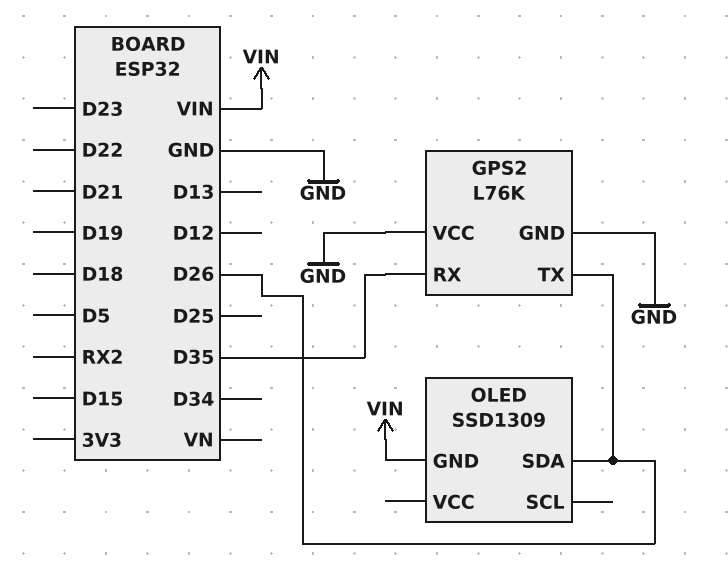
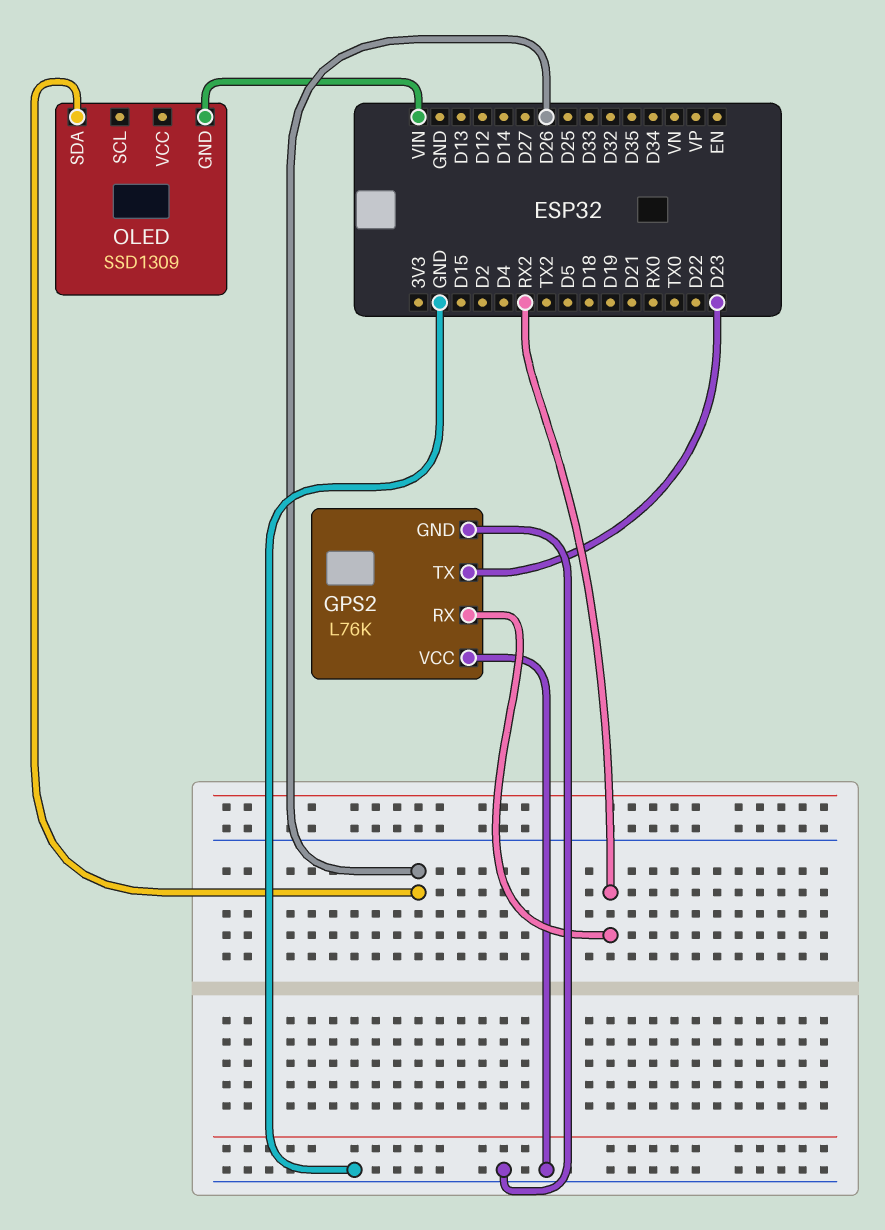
GPS2 pin RX: D35 -> RX2
GPS2 pin TX: D26 -> D23

